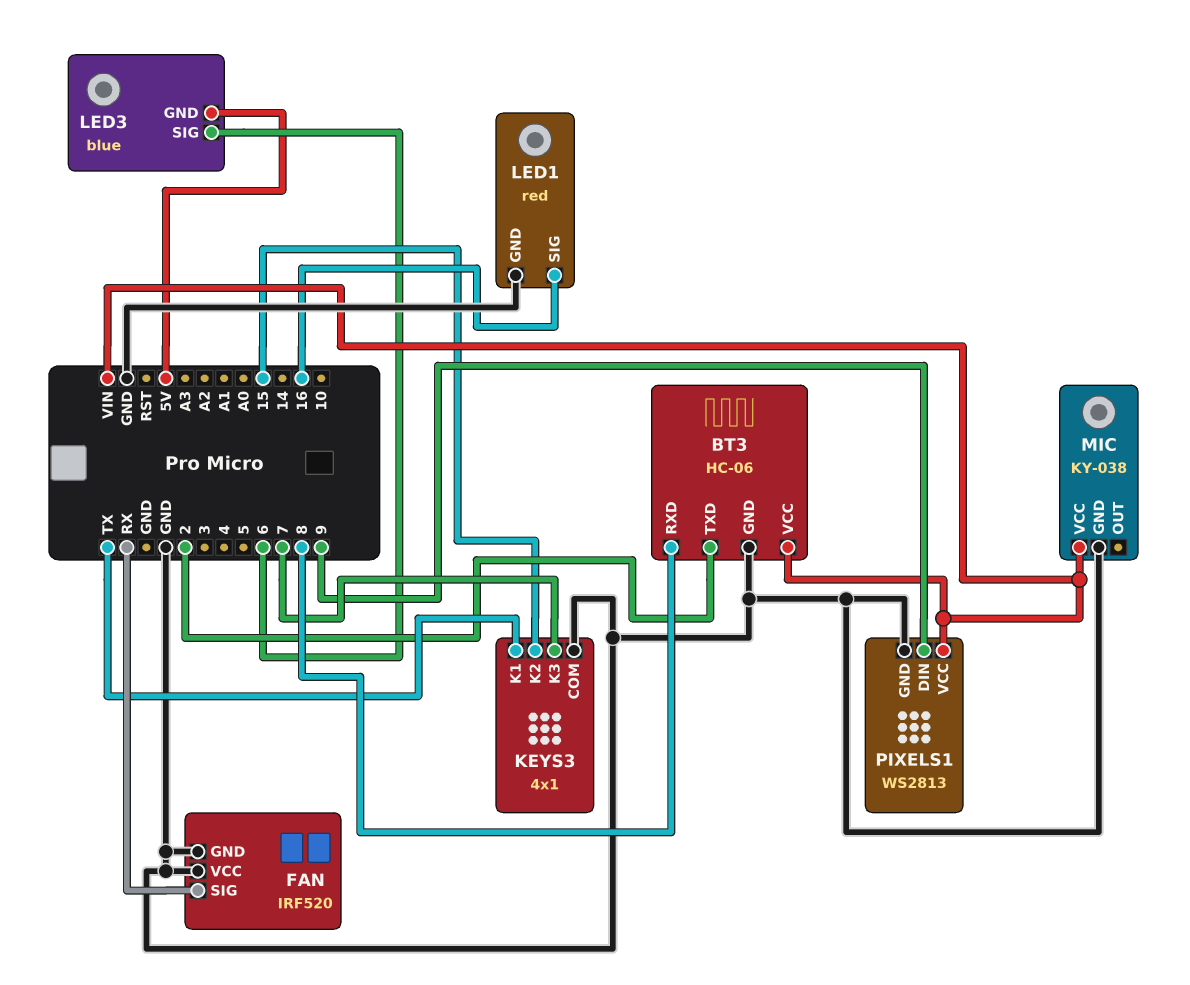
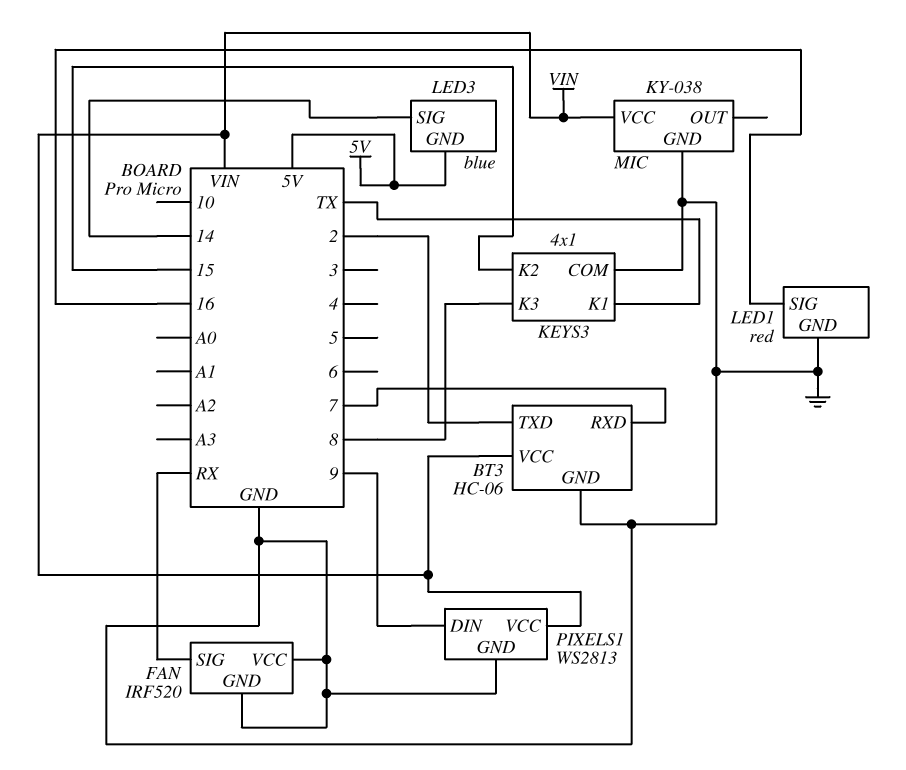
BT3 pin RXD: 8 -> 7
KEYS3 pin K3: 7 -> 8
LED3 pin SIG: 6 -> 14

